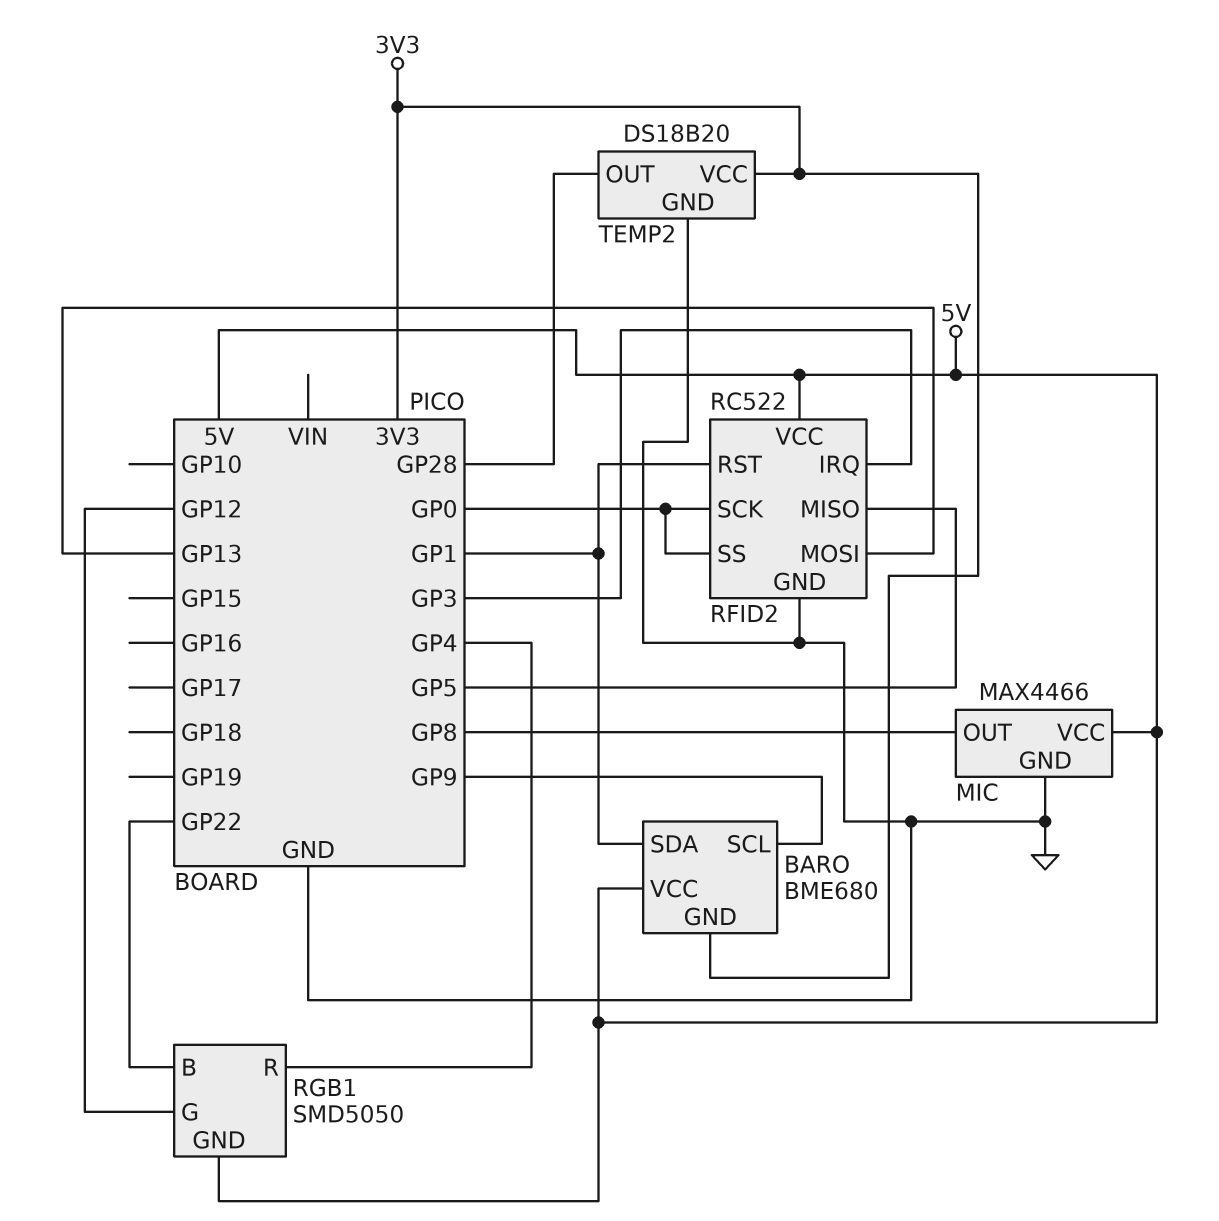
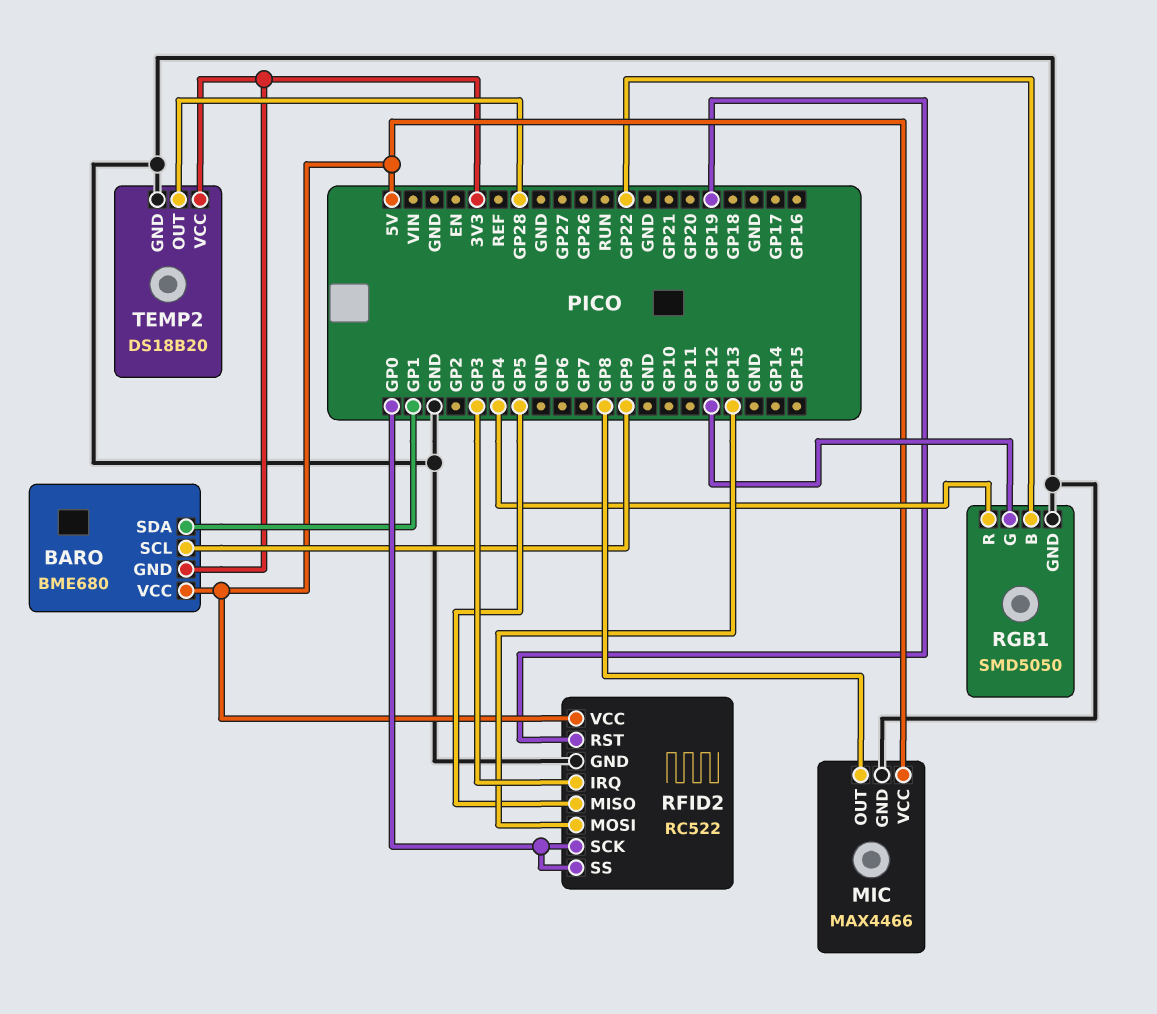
RFID2 pin RST: GP1 -> GP19
RGB1 pin GND: 5V -> GND

